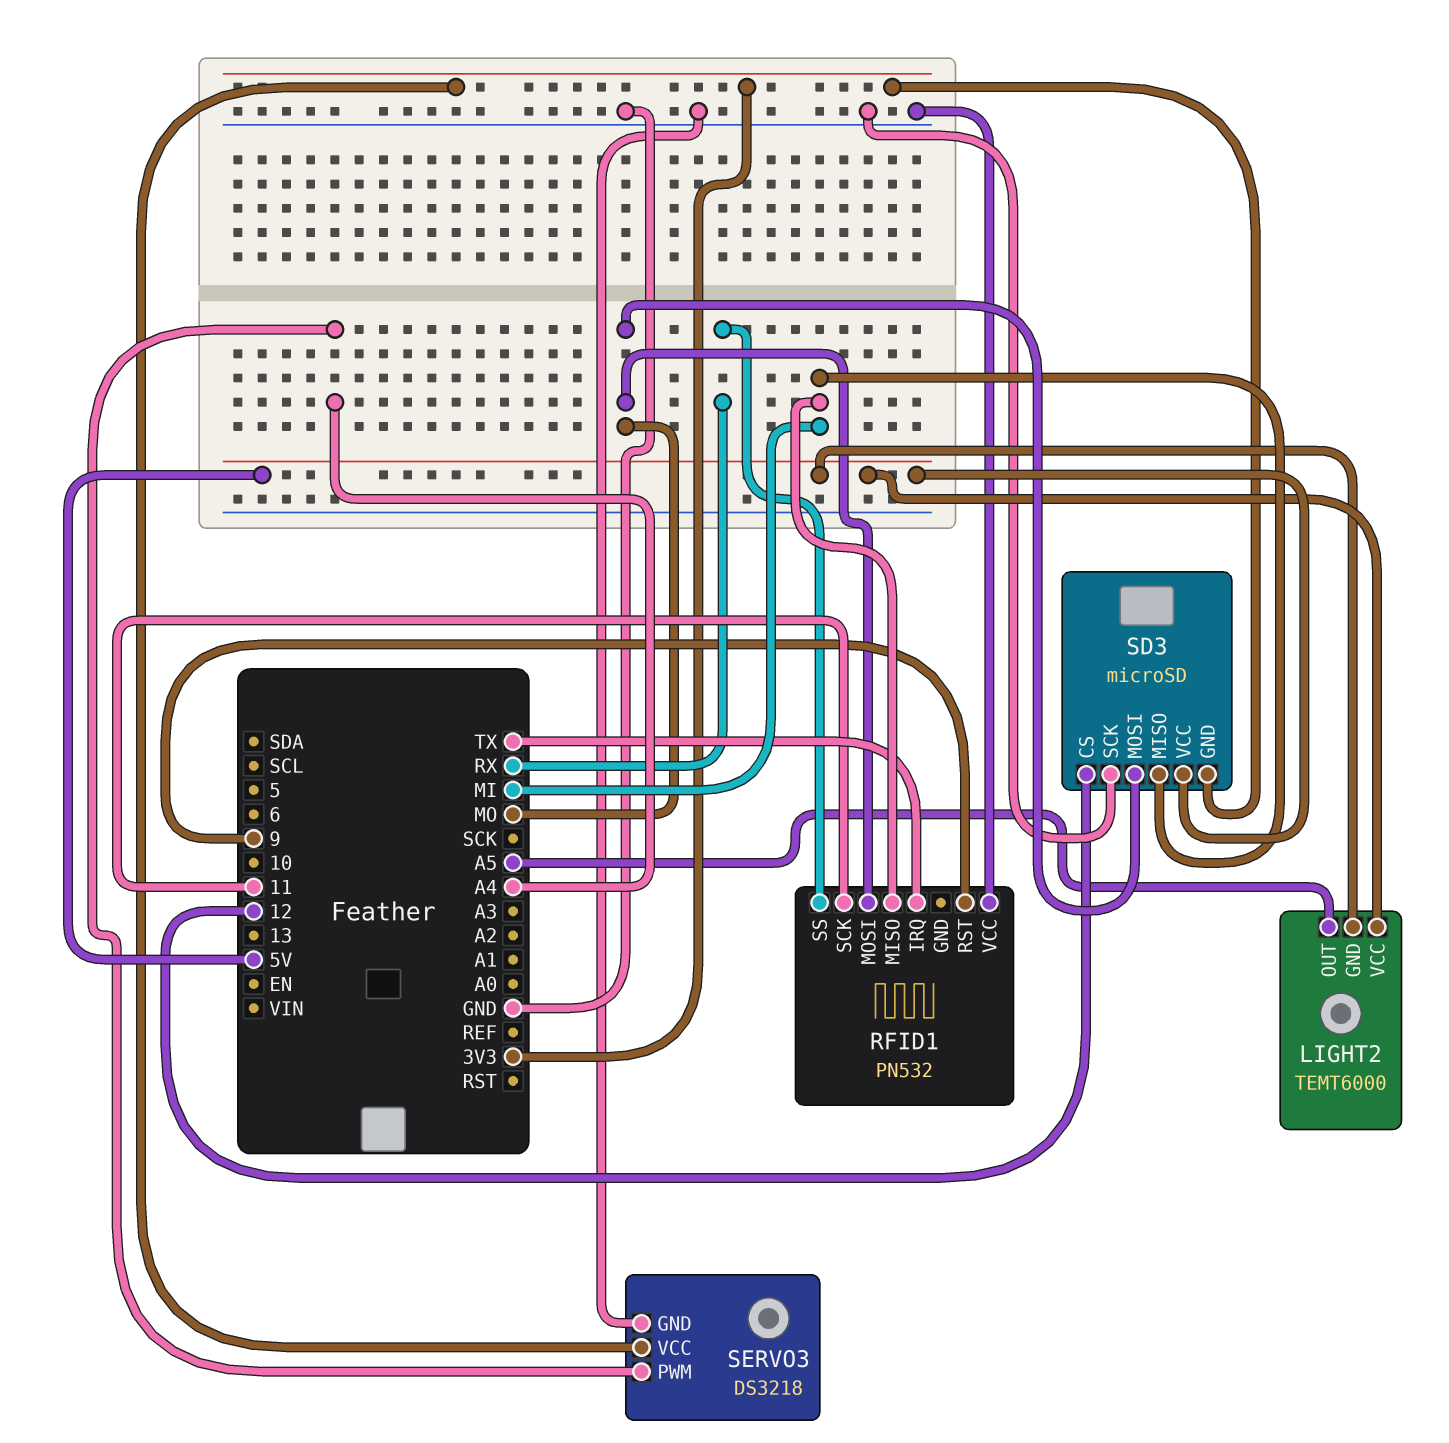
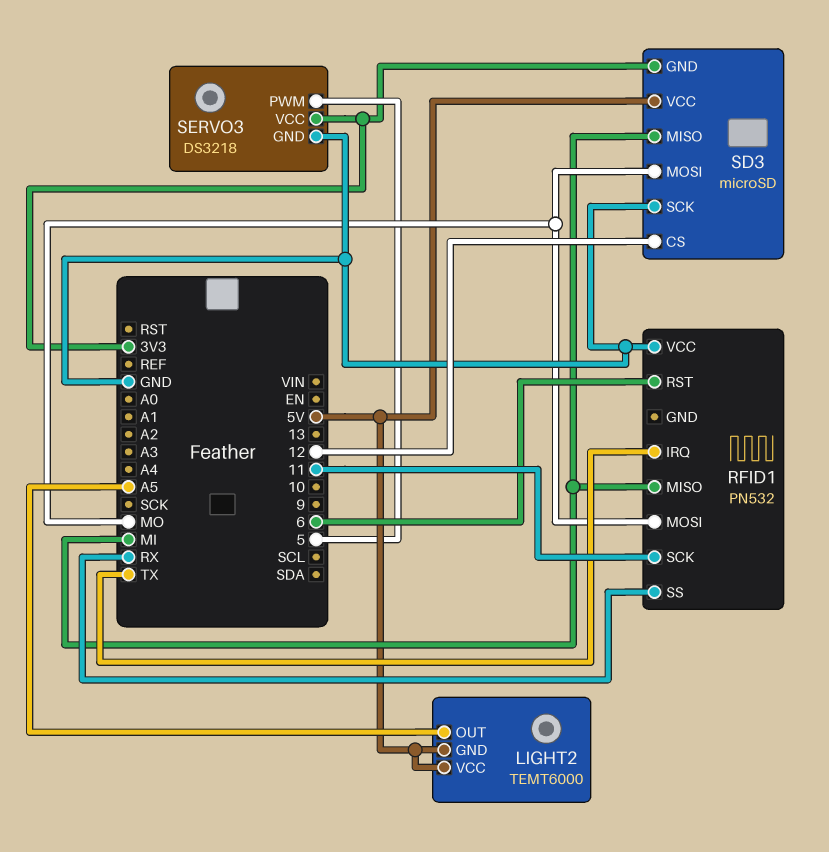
RFID1 pin RST: 9 -> 6
SERVO3 pin PWM: A4 -> 5

